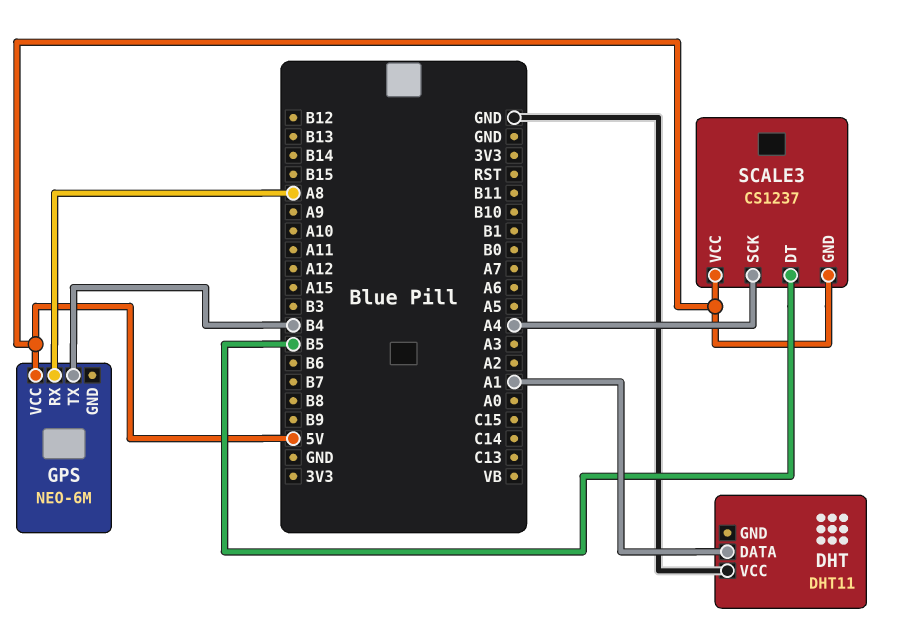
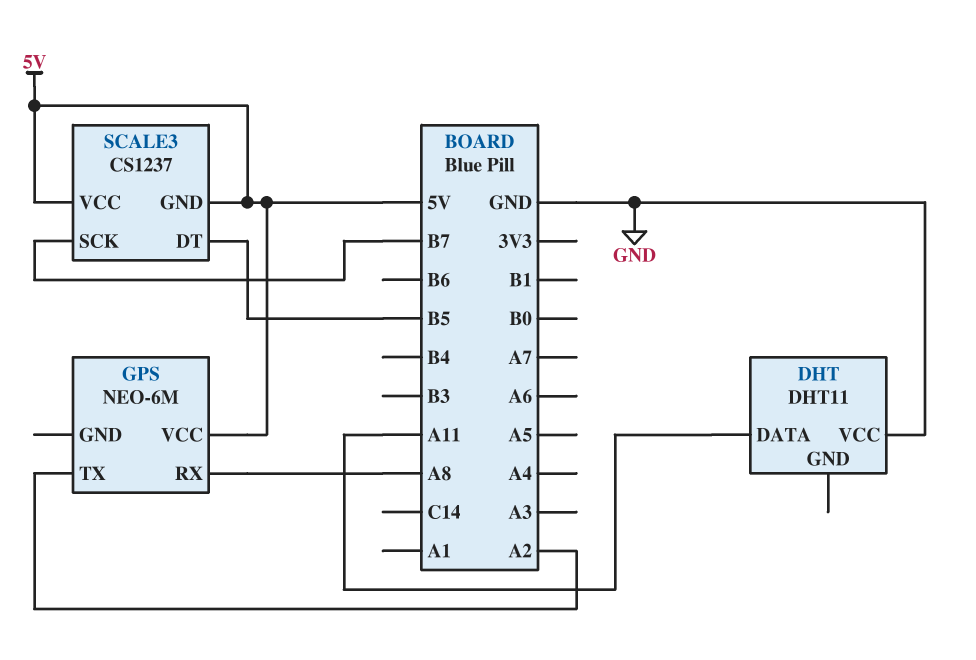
DHT pin DATA: A1 -> A11
GPS pin TX: B4 -> A2
SCALE3 pin SCK: A4 -> B7

